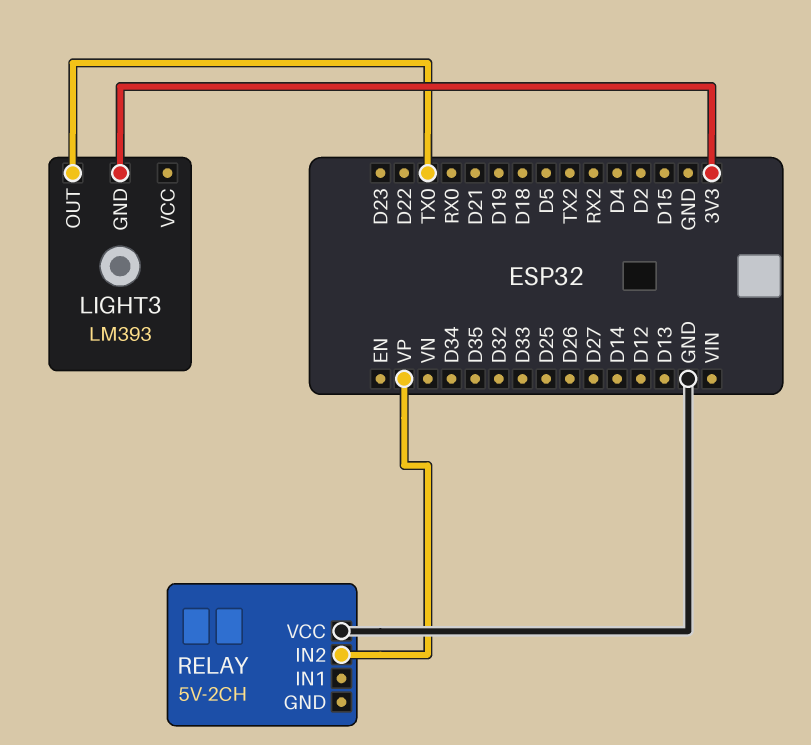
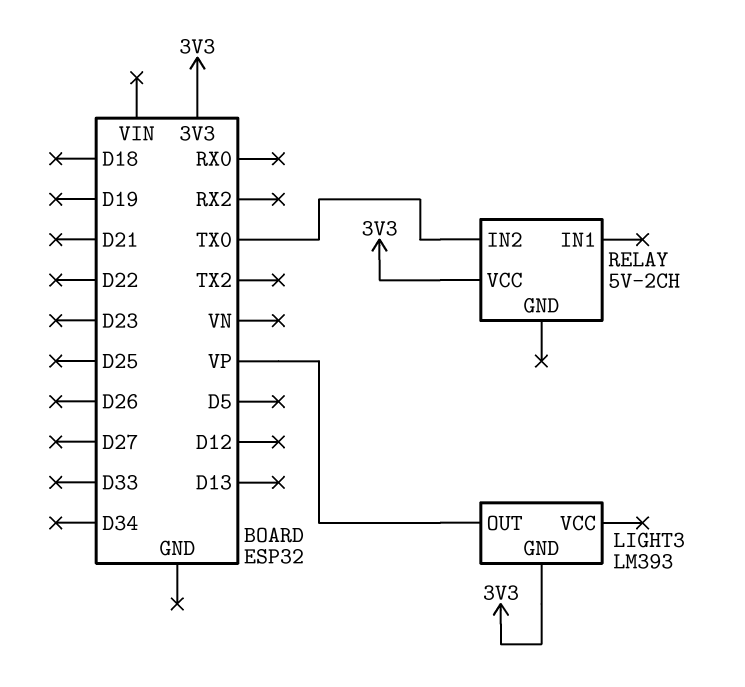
LIGHT3 pin OUT: TX0 -> VP
RELAY pin IN2: VP -> TX0
RELAY pin VCC: GND -> 3V3

